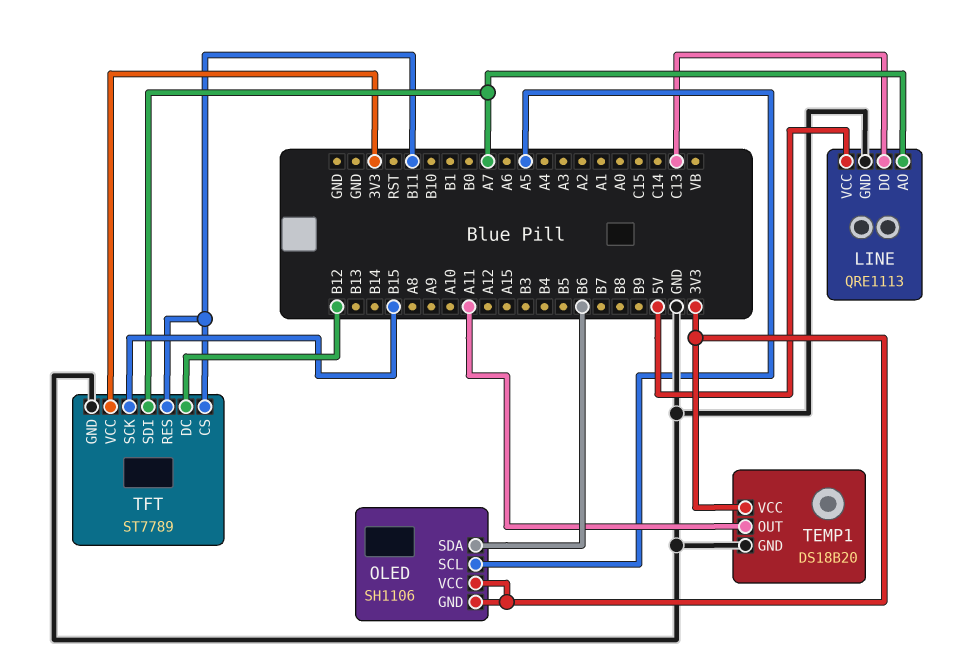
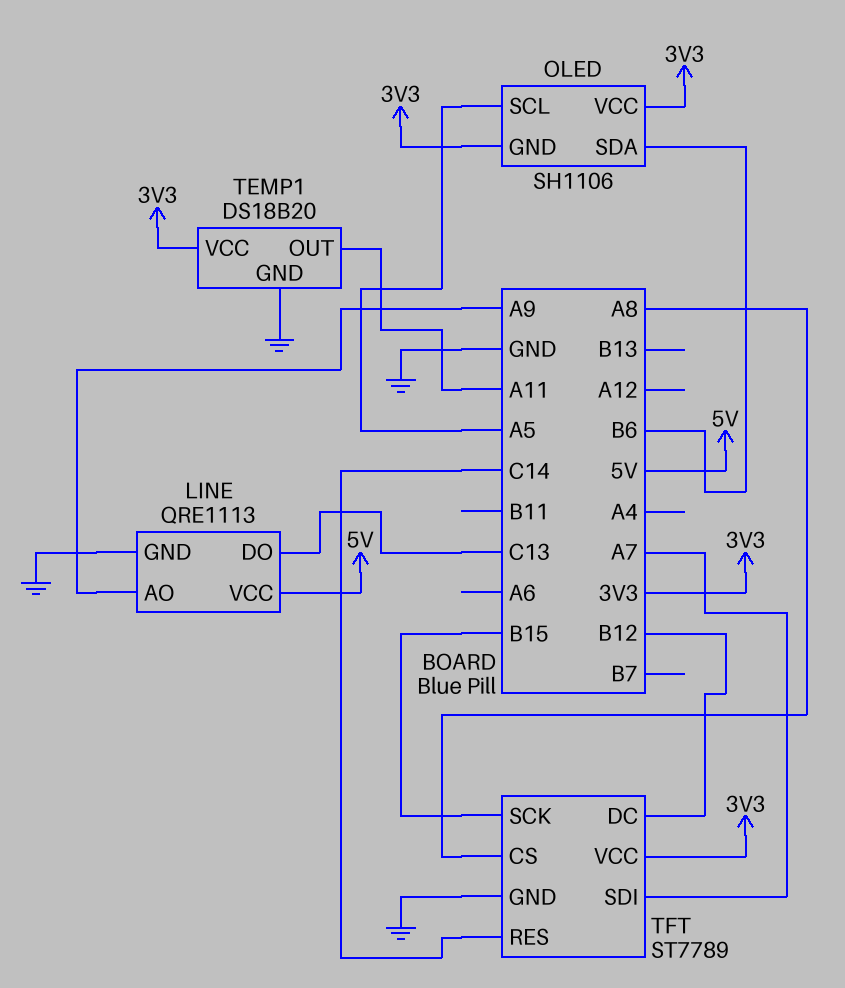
LINE pin AO: A7 -> A9
TFT pin CS: B11 -> A8
TFT pin RES: B11 -> C14

